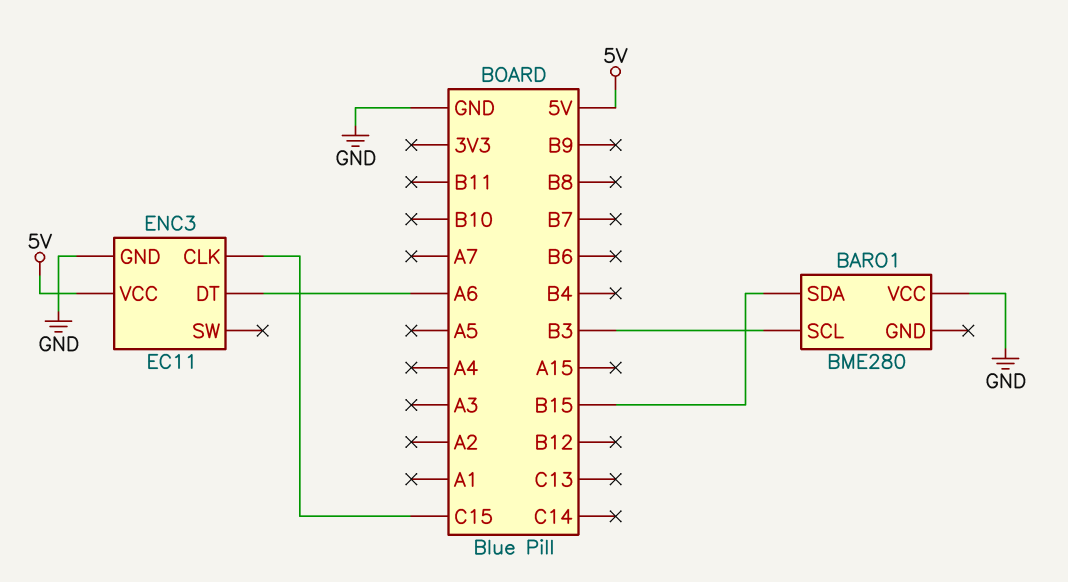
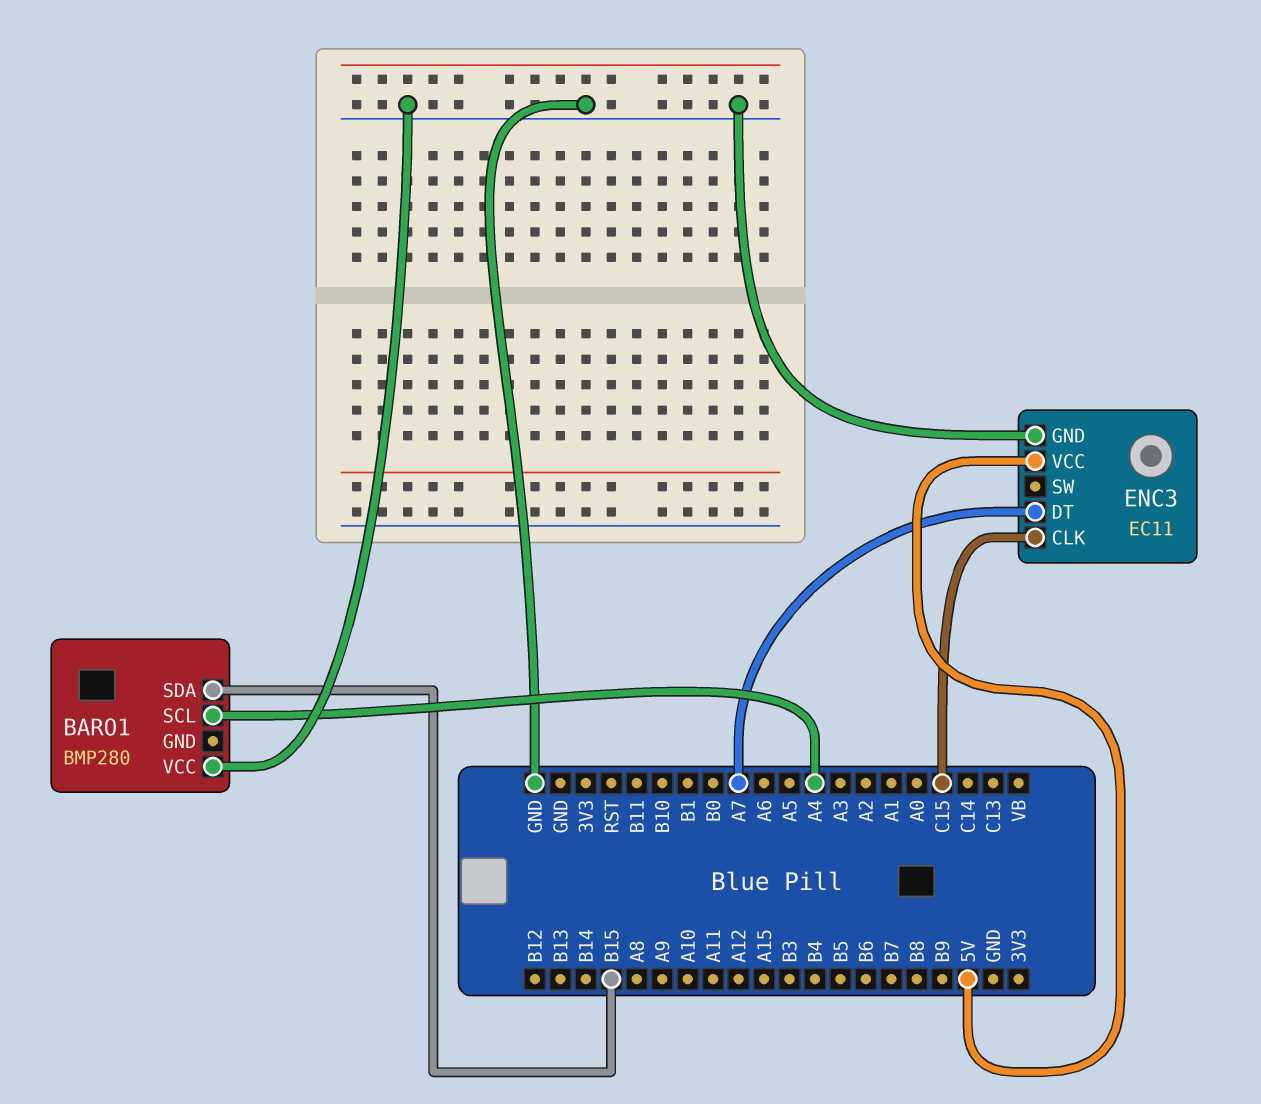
BARO1: BME280 -> BMP280
BARO1 pin SCL: B3 -> A4
ENC3 pin DT: A6 -> A7

